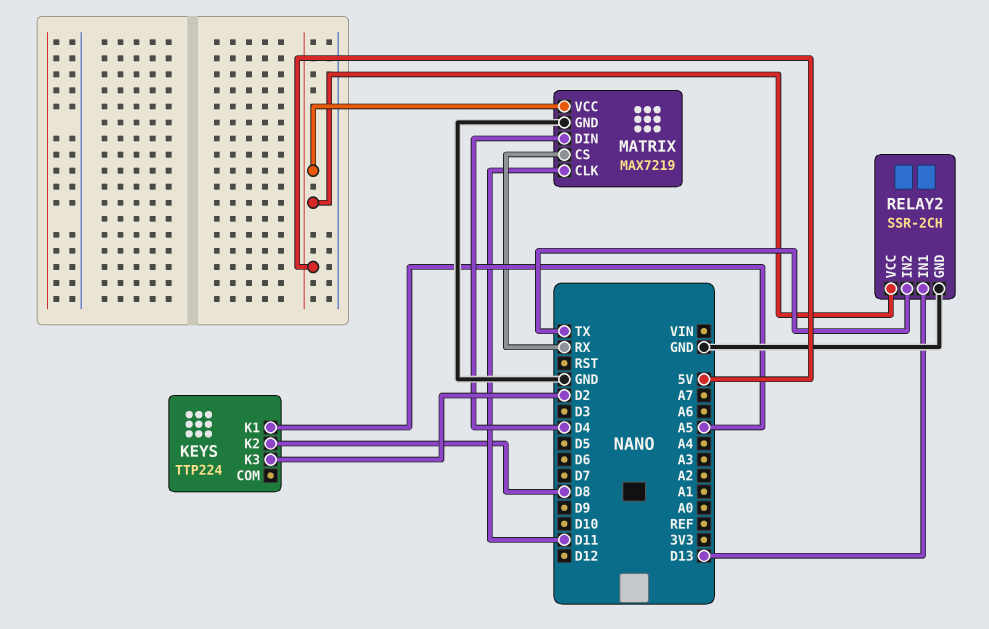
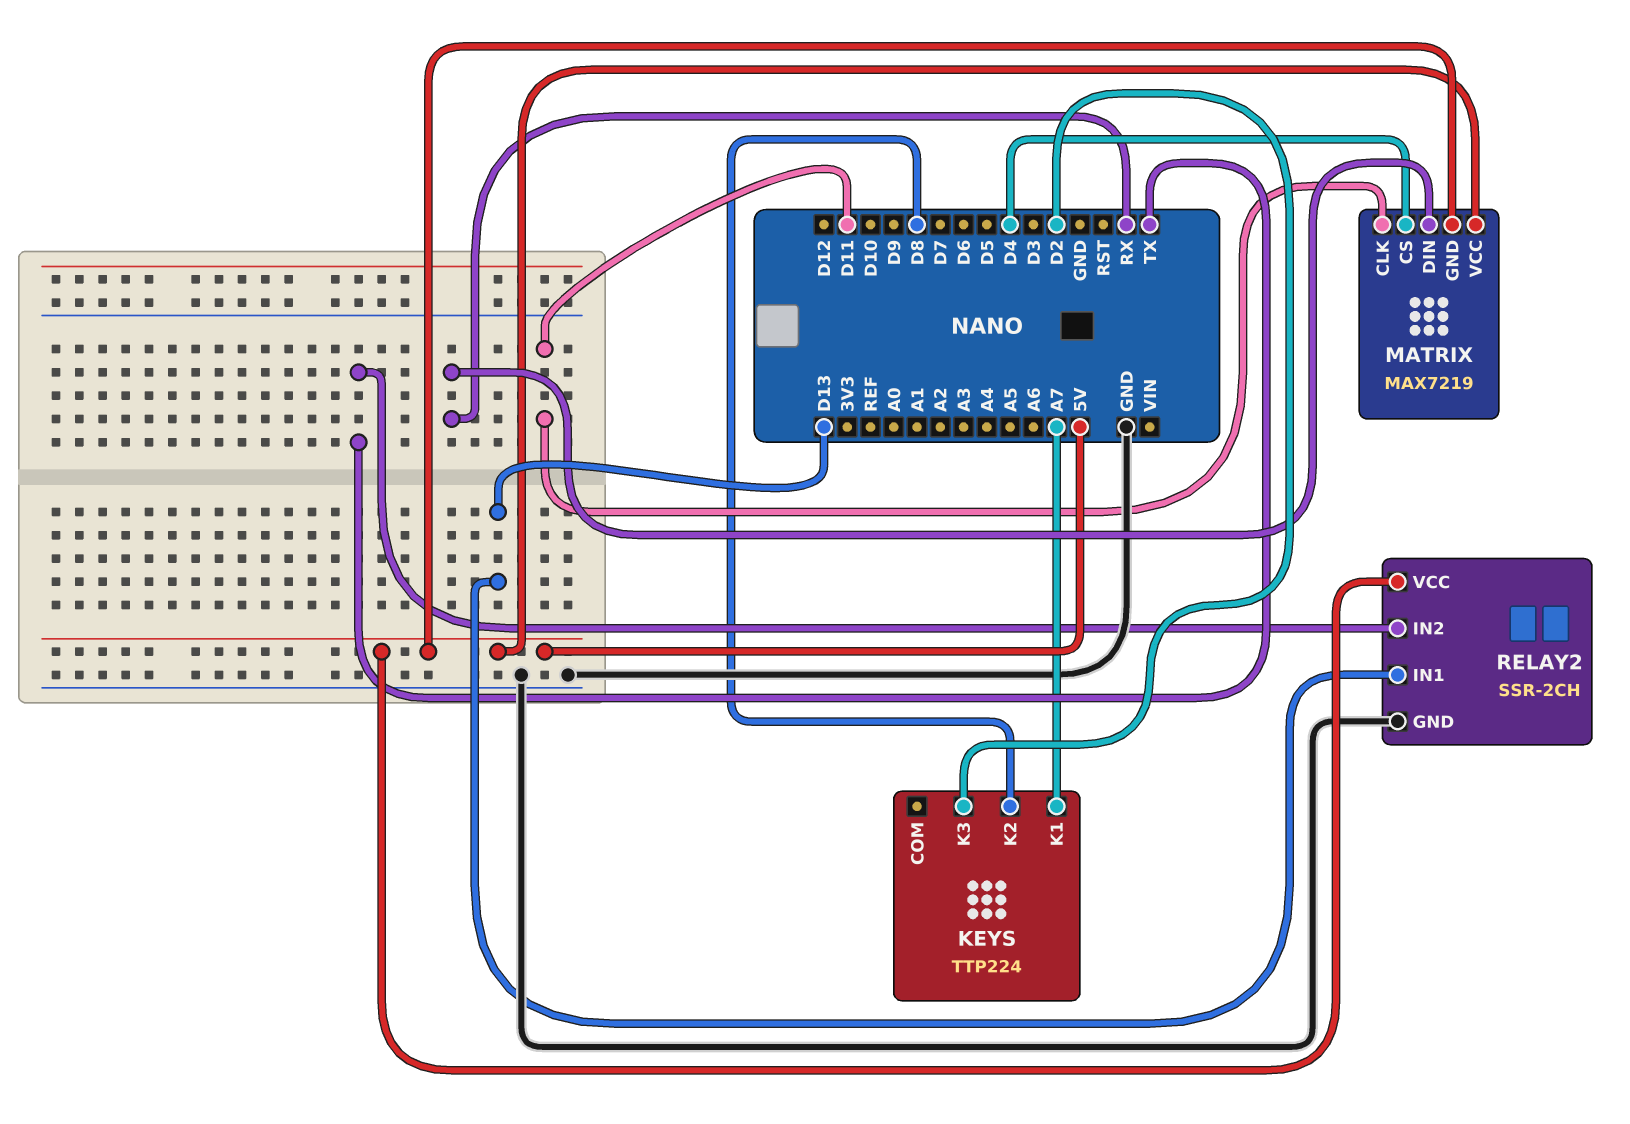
KEYS pin K1: A5 -> A7
MATRIX pin CS: RX -> D4
MATRIX pin DIN: D4 -> RX
MATRIX pin GND: GND -> 5V

